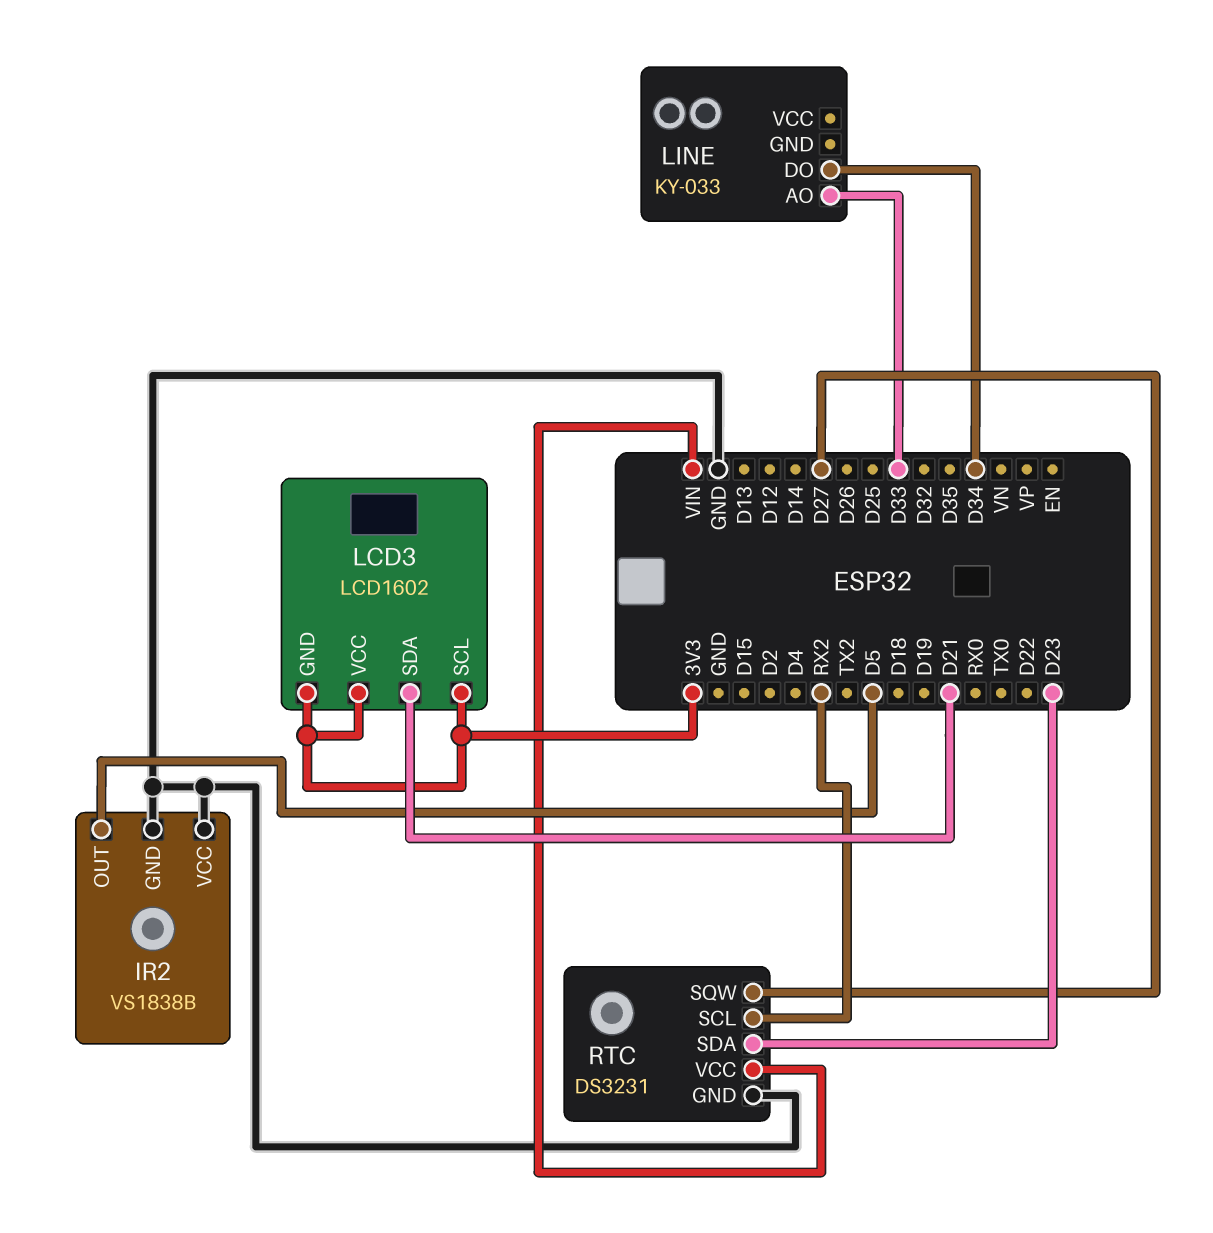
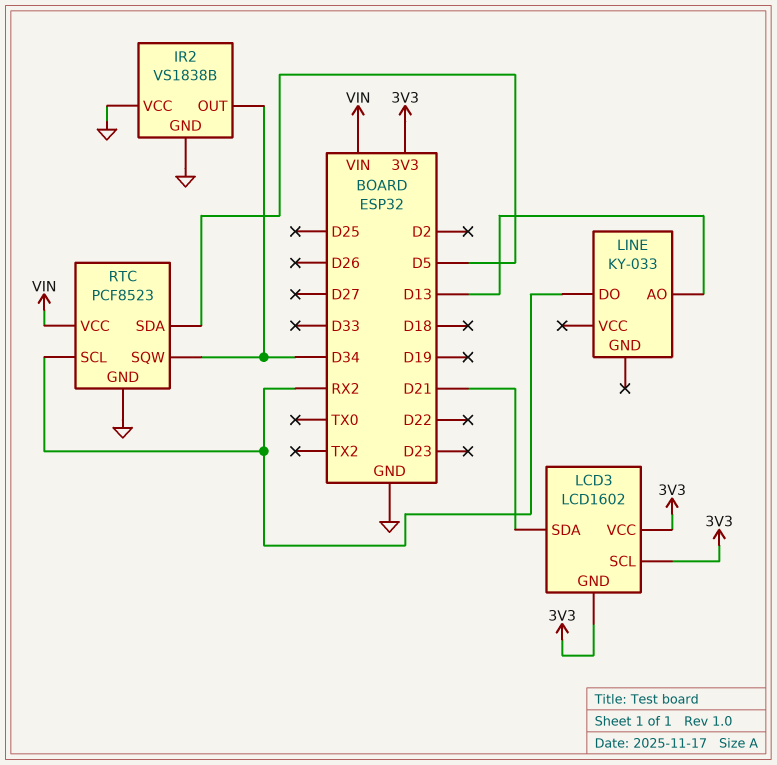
IR2 pin OUT: D5 -> D34
LINE pin AO: D33 -> D13
LINE pin DO: D34 -> RX2
RTC: DS3231 -> PCF8523
RTC pin SDA: D23 -> D5
RTC pin SQW: D27 -> D34

